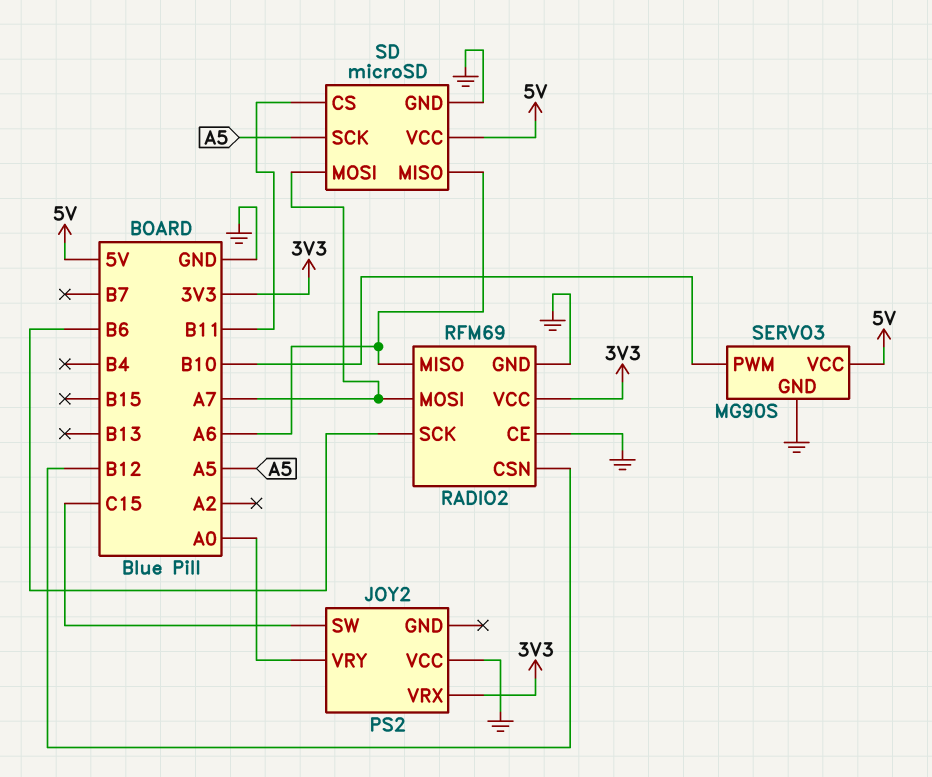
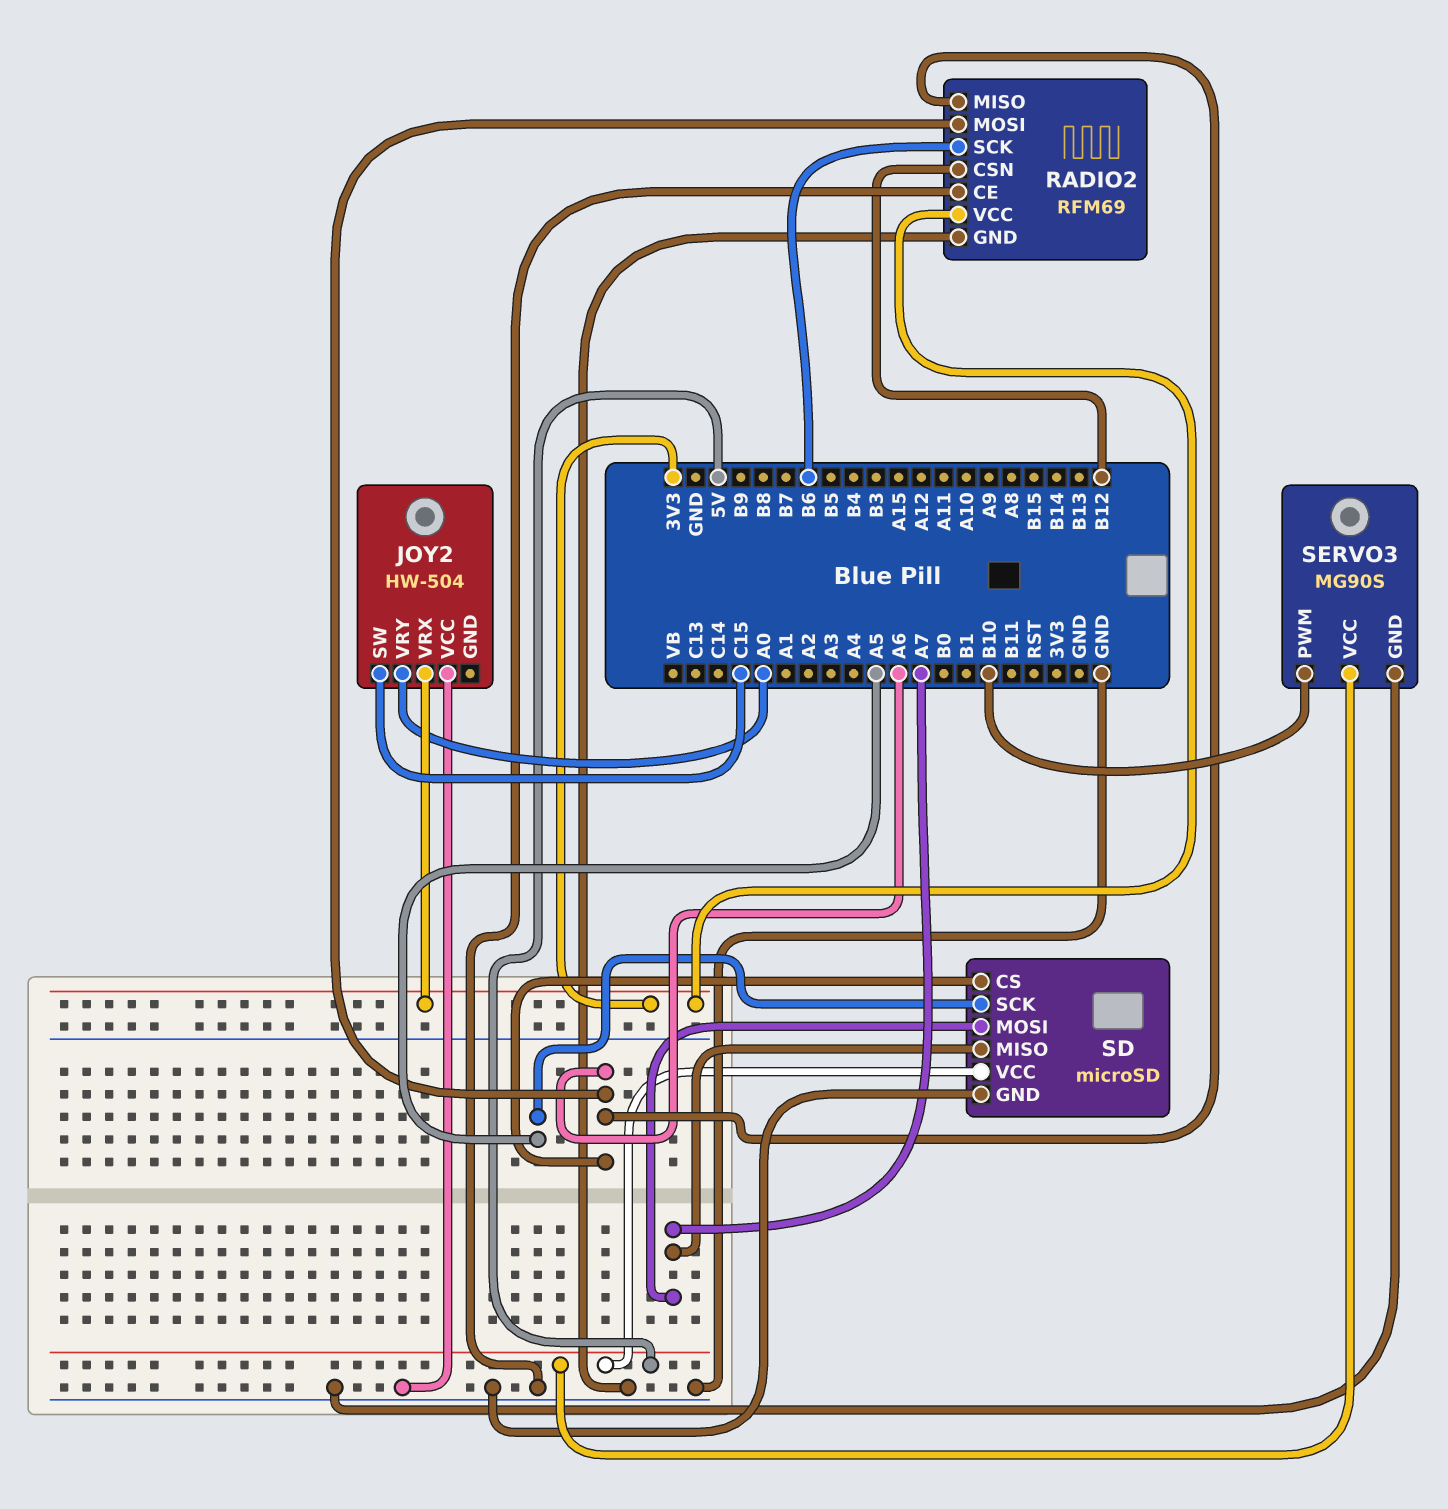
JOY2: PS2 -> HW-504
RADIO2 pin MOSI: A7 -> A6
SD pin CS: B11 -> A6
SD pin MISO: A6 -> A7

